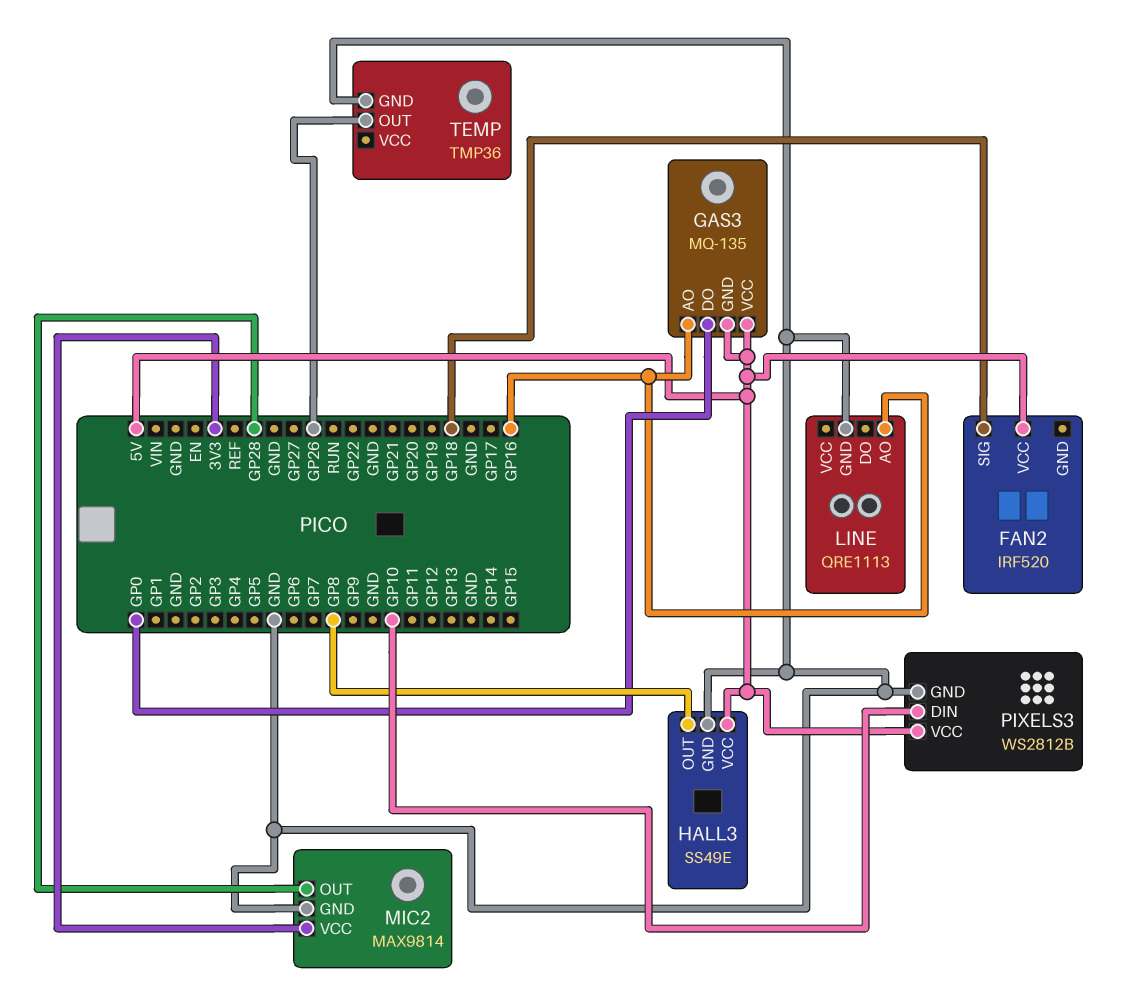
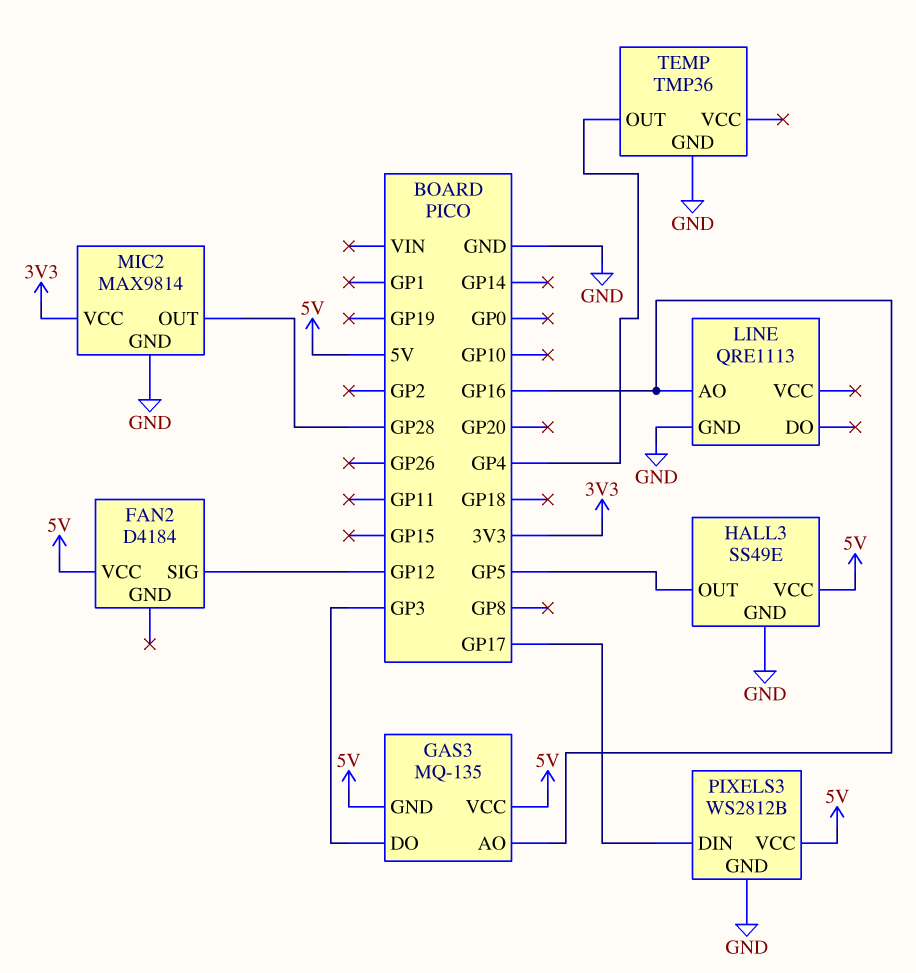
FAN2: IRF520 -> D4184
FAN2 pin SIG: GP18 -> GP12
GAS3 pin DO: GP0 -> GP3
HALL3 pin OUT: GP8 -> GP5
PIXELS3 pin DIN: GP10 -> GP17
TEMP pin OUT: GP26 -> GP4

